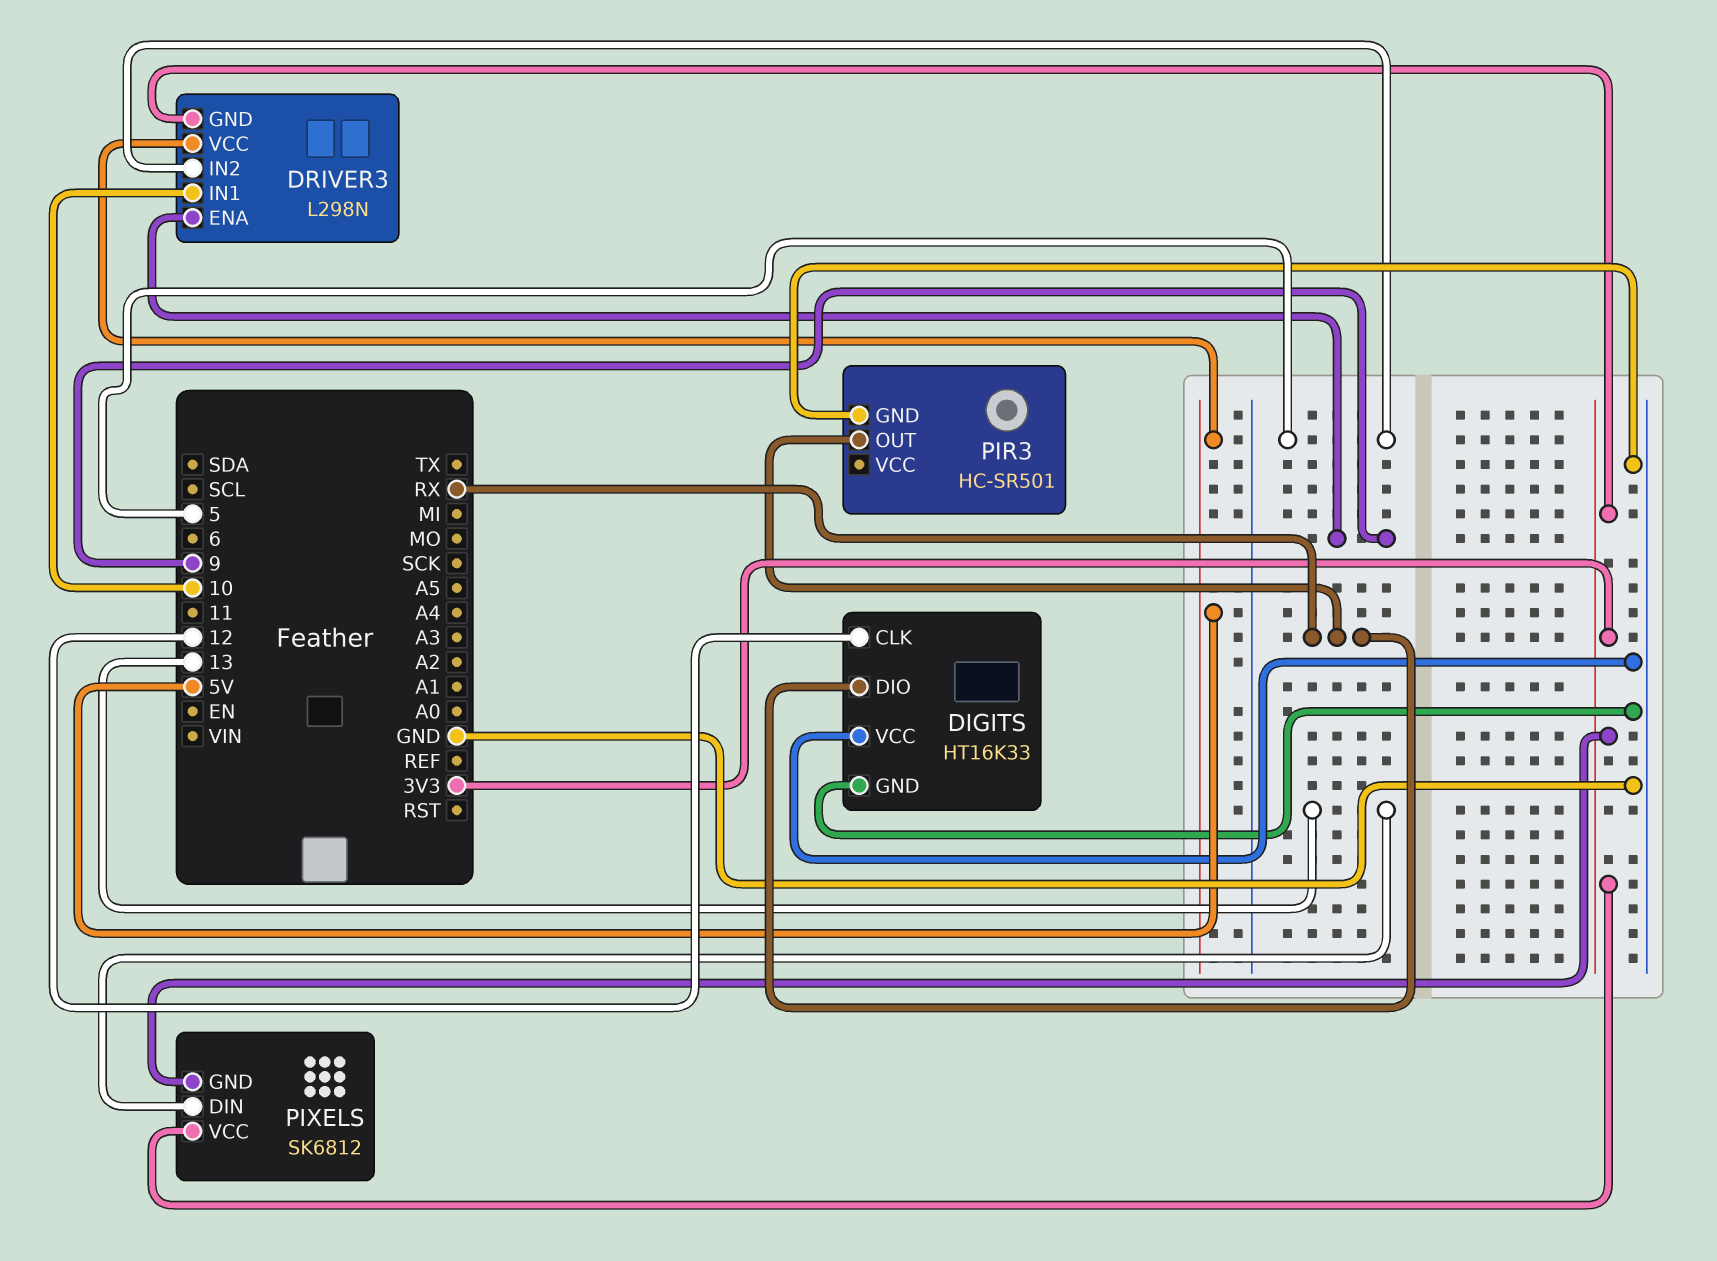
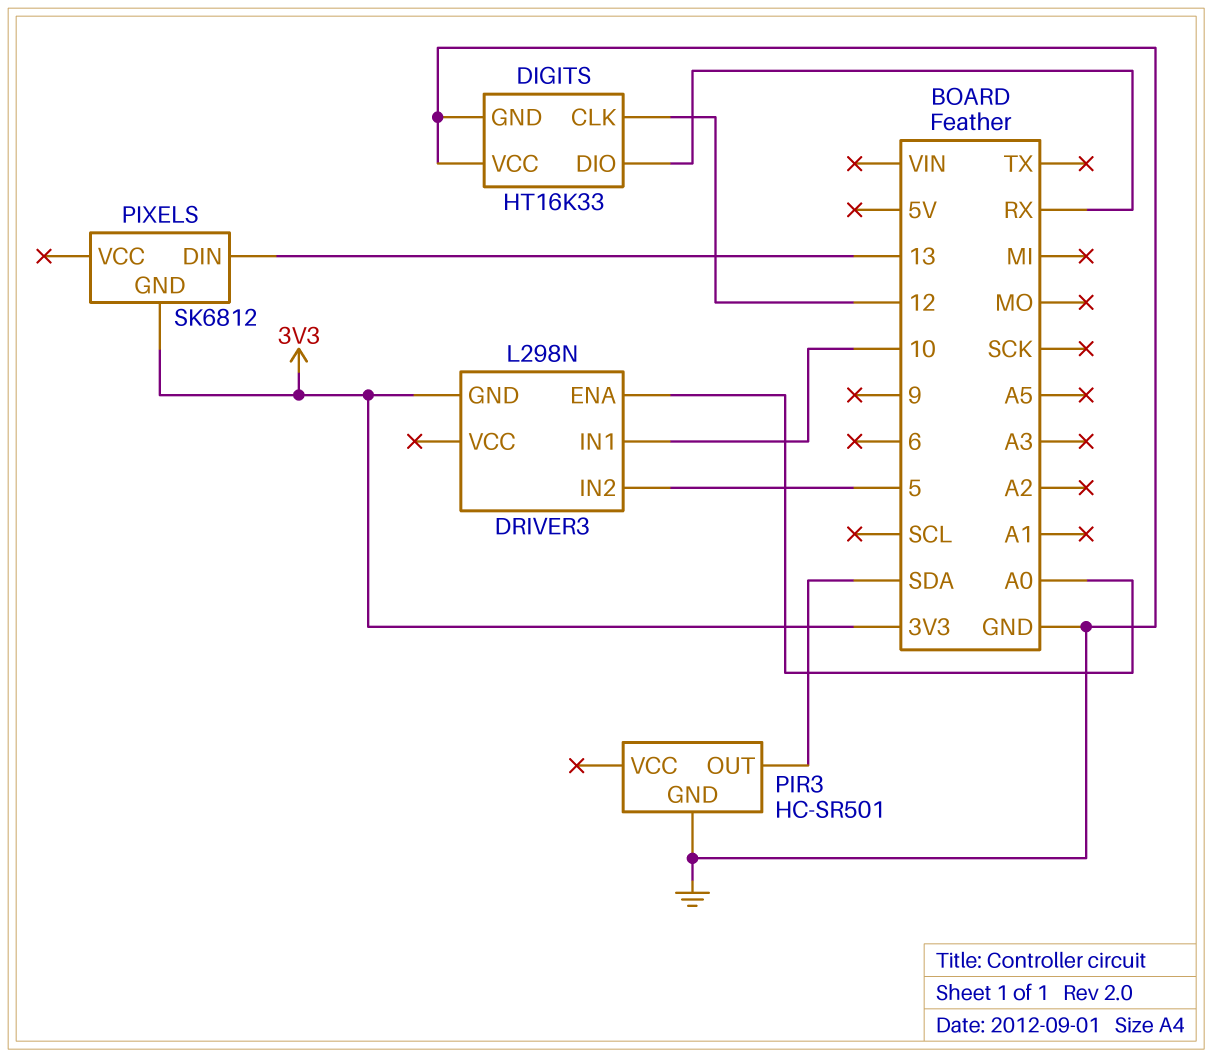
DRIVER3 pin ENA: 9 -> A0
DRIVER3 pin VCC: 5V -> none
PIR3 pin OUT: RX -> SDA
PIXELS pin VCC: 3V3 -> none

